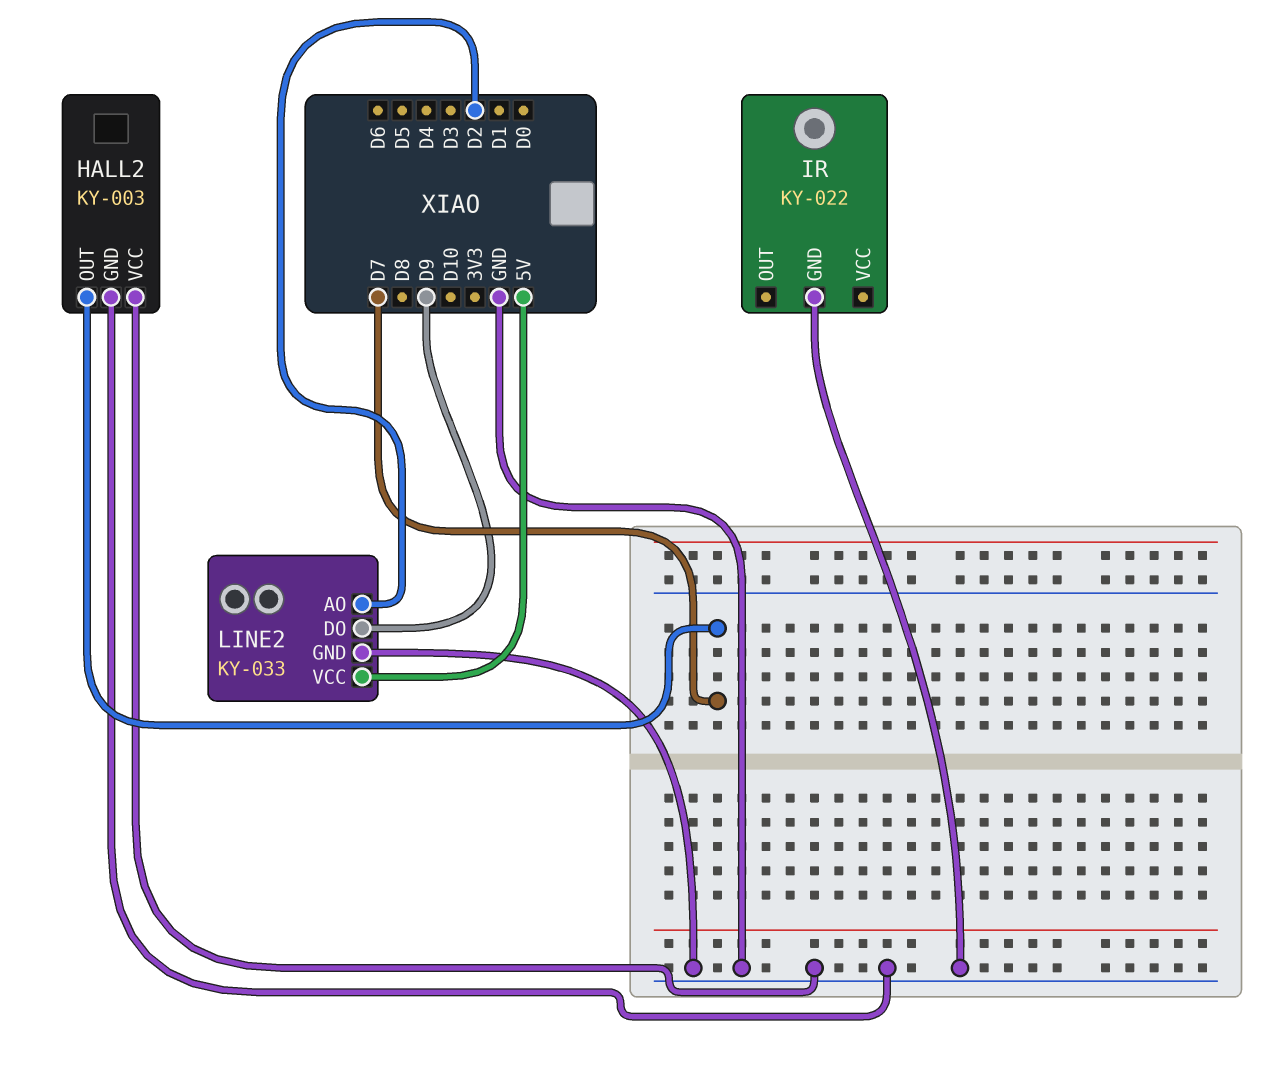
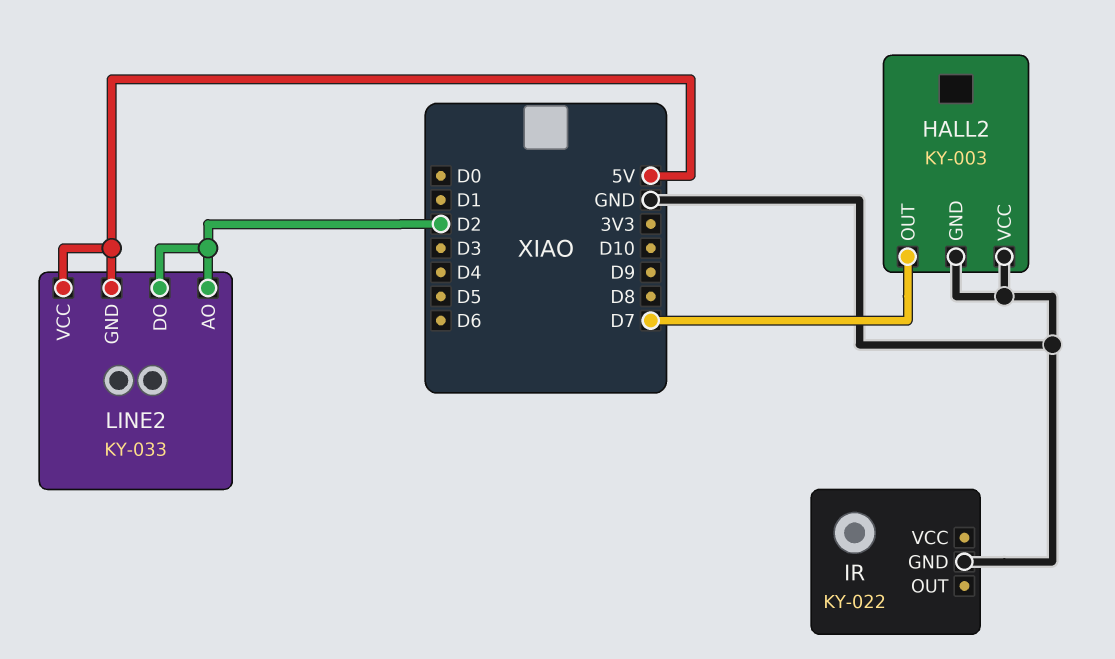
LINE2 pin DO: D9 -> D2
LINE2 pin GND: GND -> 5V

